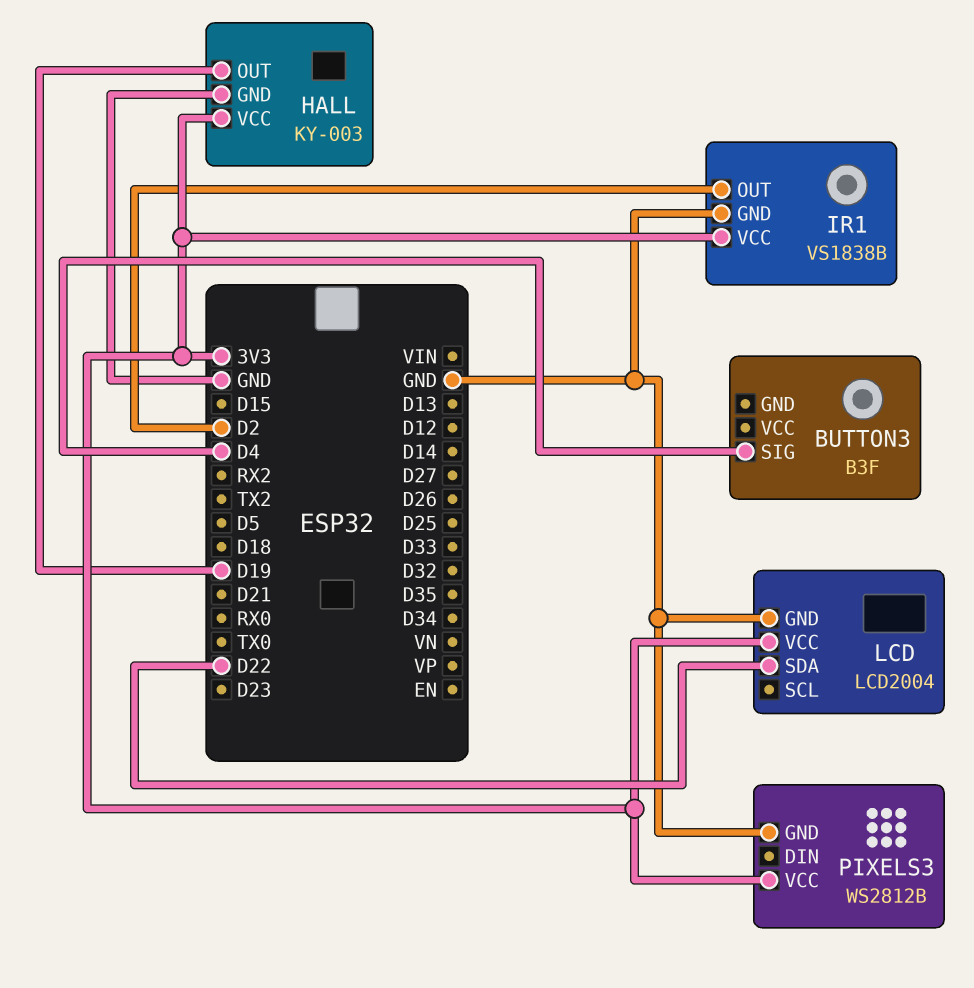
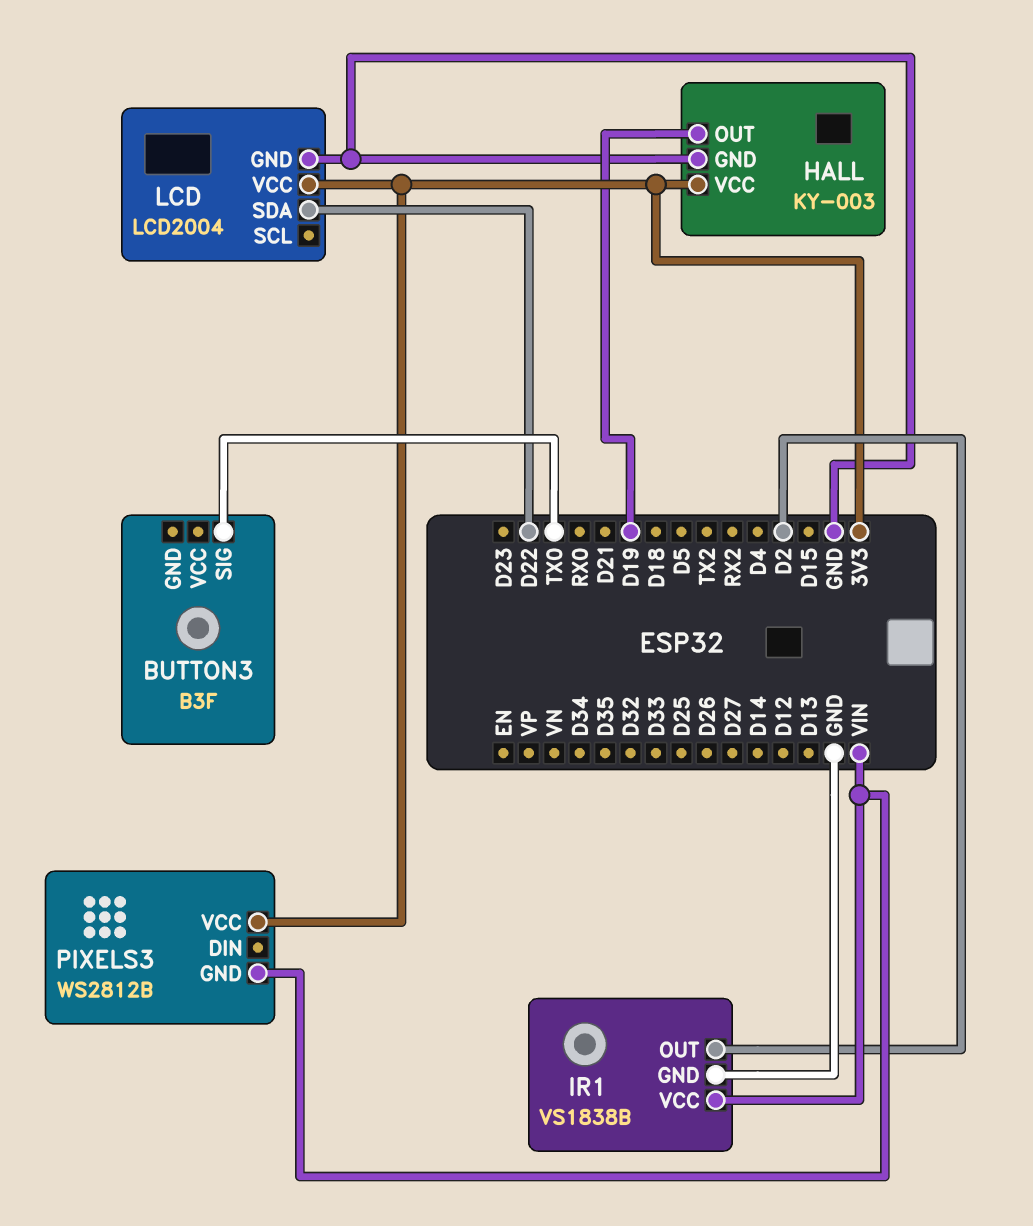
BUTTON3 pin SIG: D4 -> TX0
IR1 pin VCC: 3V3 -> VIN
PIXELS3 pin GND: GND -> VIN

